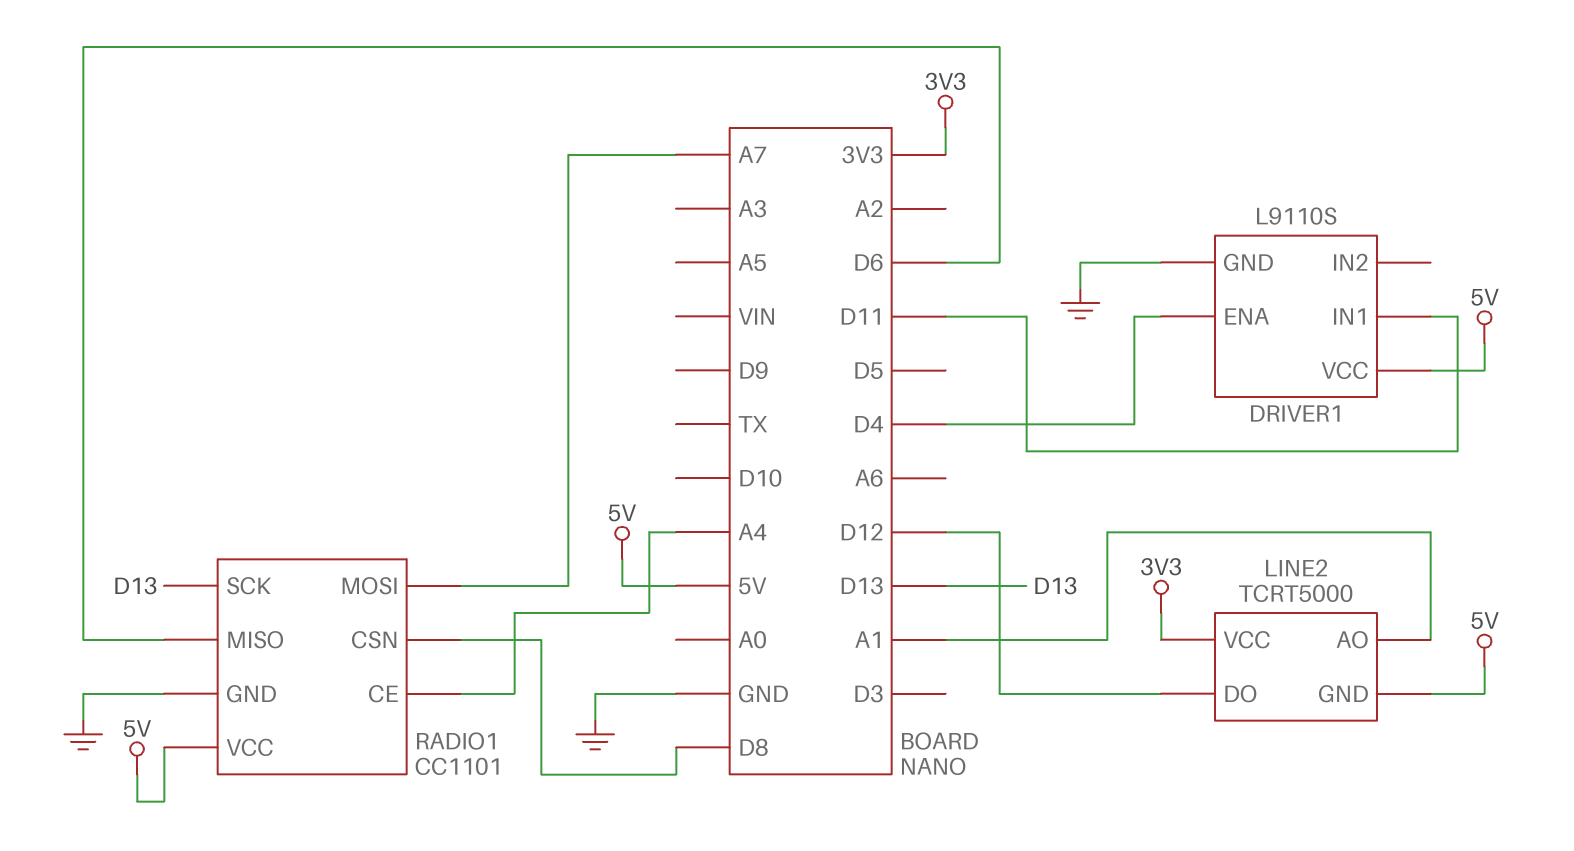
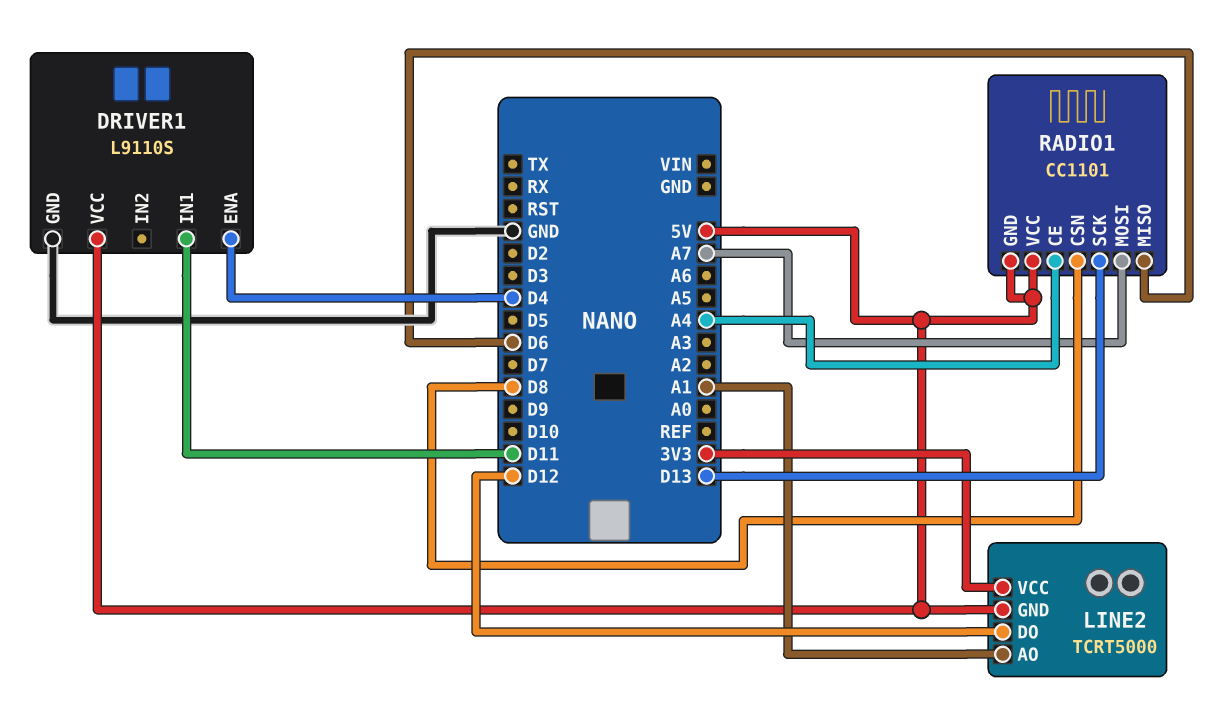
RADIO1 pin GND: GND -> 5V

